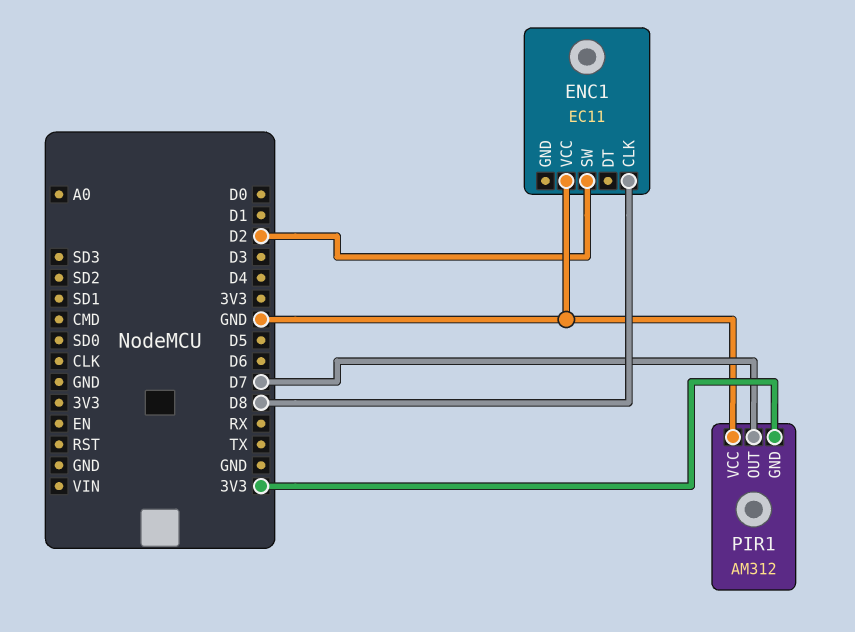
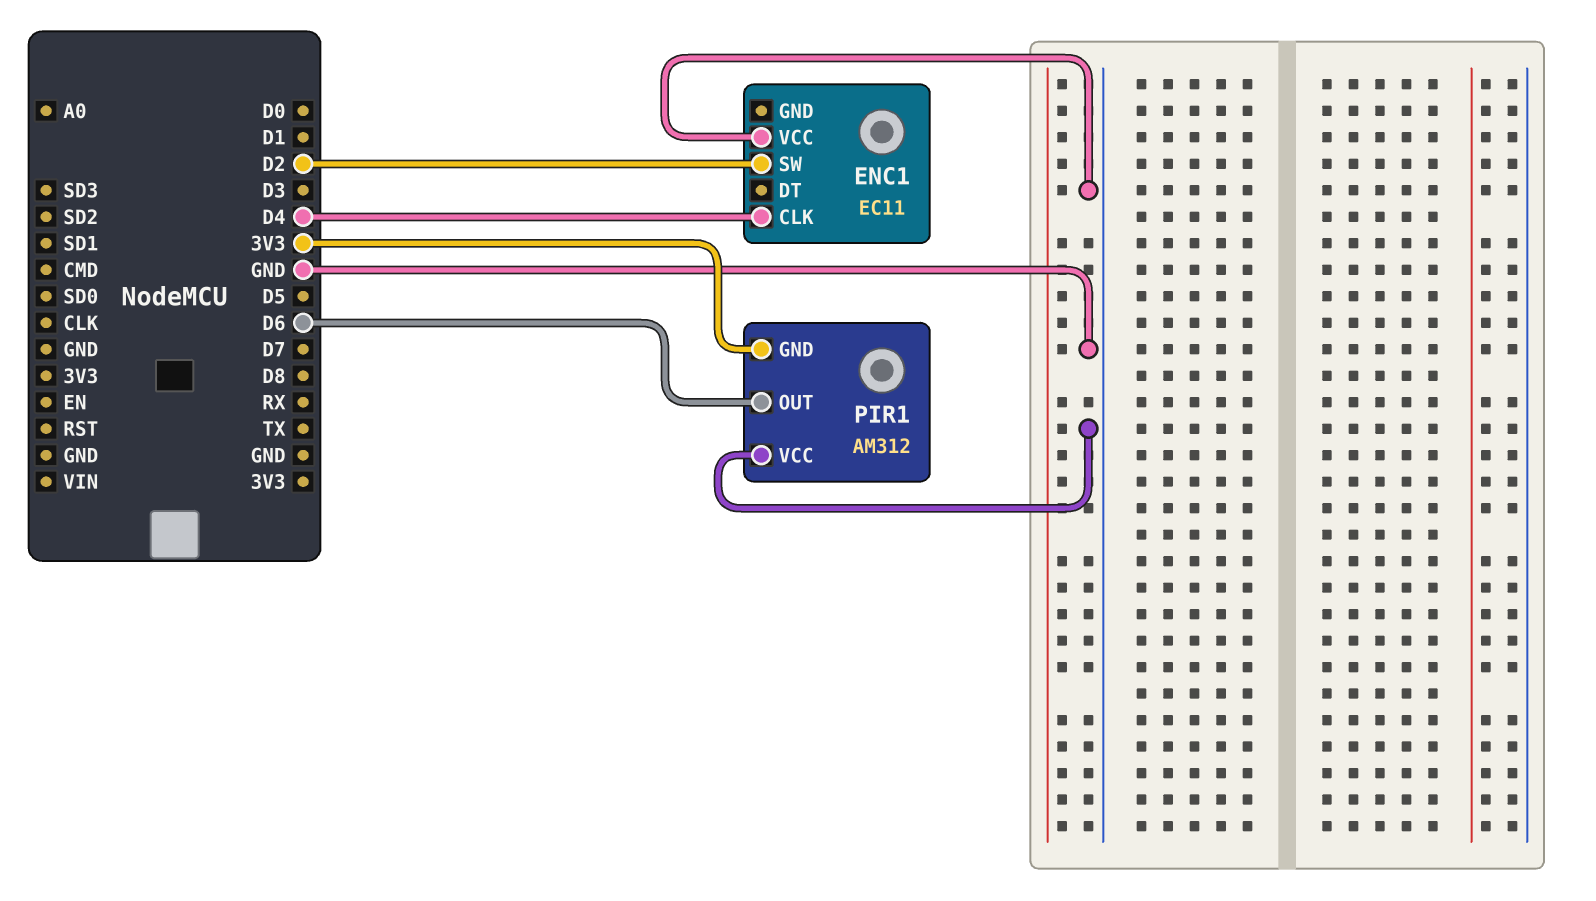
ENC1 pin CLK: D8 -> D4
PIR1 pin OUT: D7 -> D6

